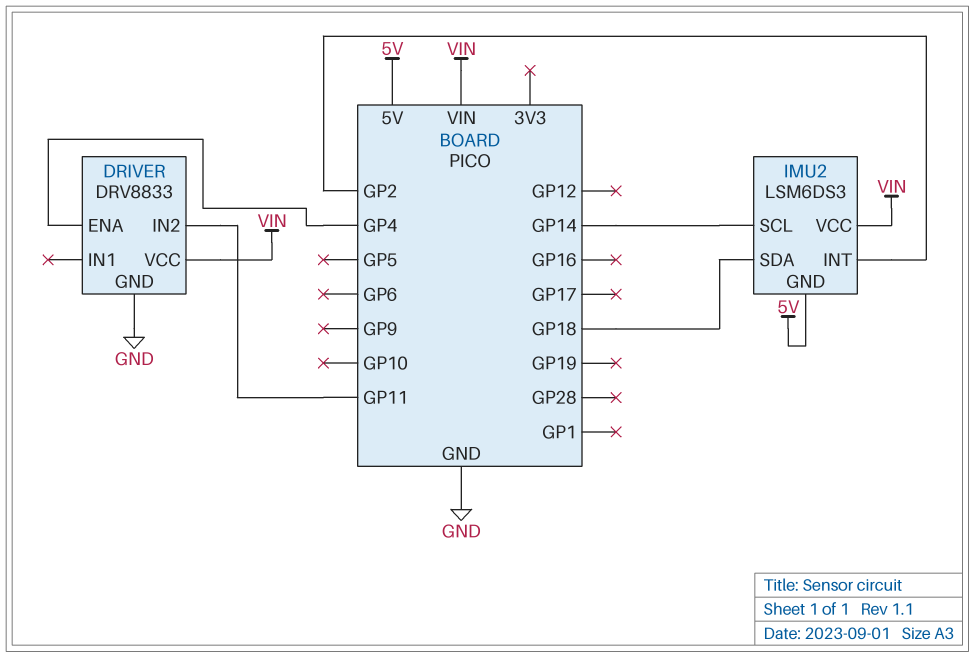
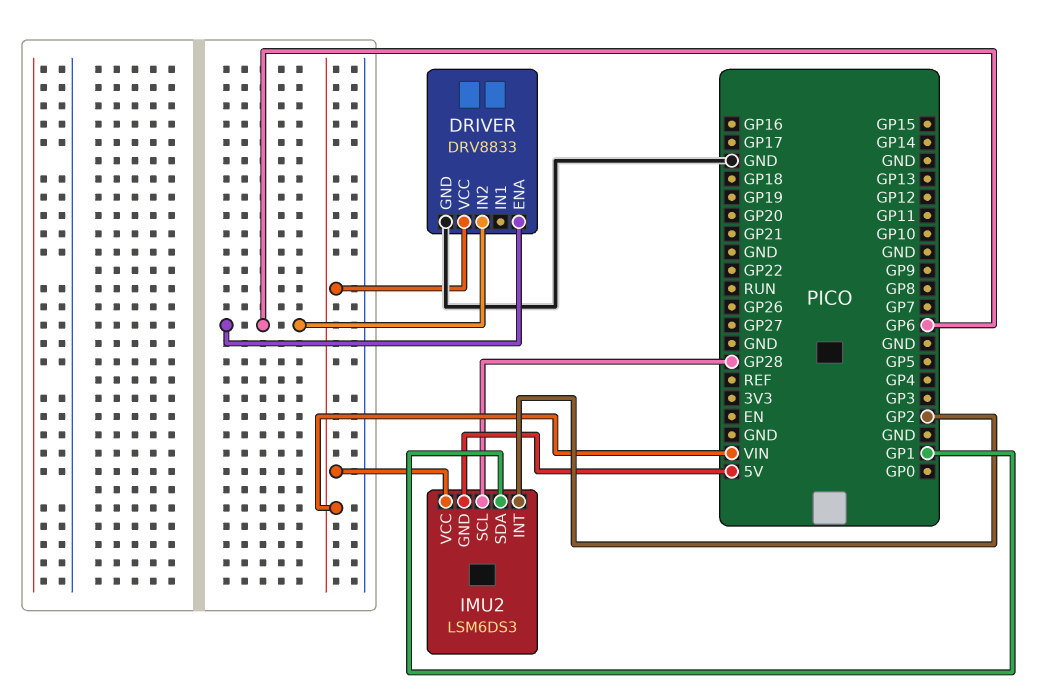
DRIVER pin ENA: GP4 -> GP6
DRIVER pin IN2: GP11 -> GP6
IMU2 pin SCL: GP14 -> GP28
IMU2 pin SDA: GP18 -> GP1

